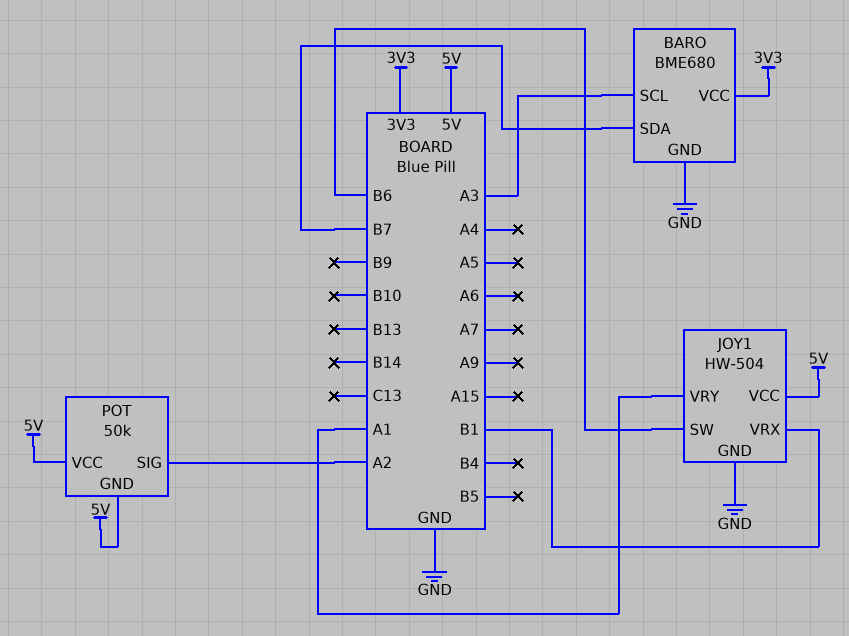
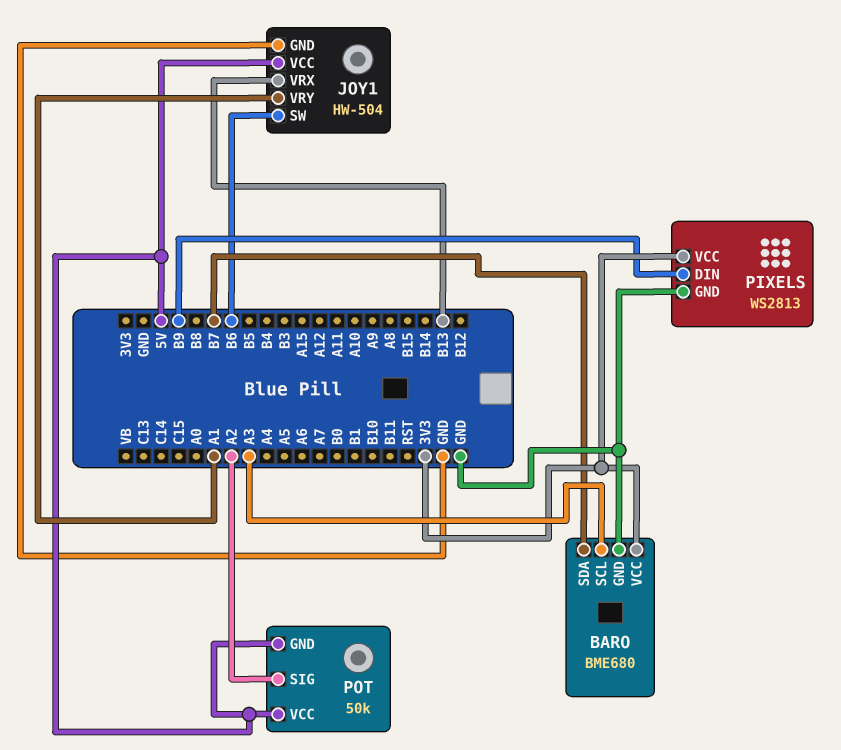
JOY1 pin VRX: B1 -> B13
PIXELS: none -> WS2813
PIXELS pin DIN: none -> B9
PIXELS pin GND: none -> GND
PIXELS pin VCC: none -> 3V3

